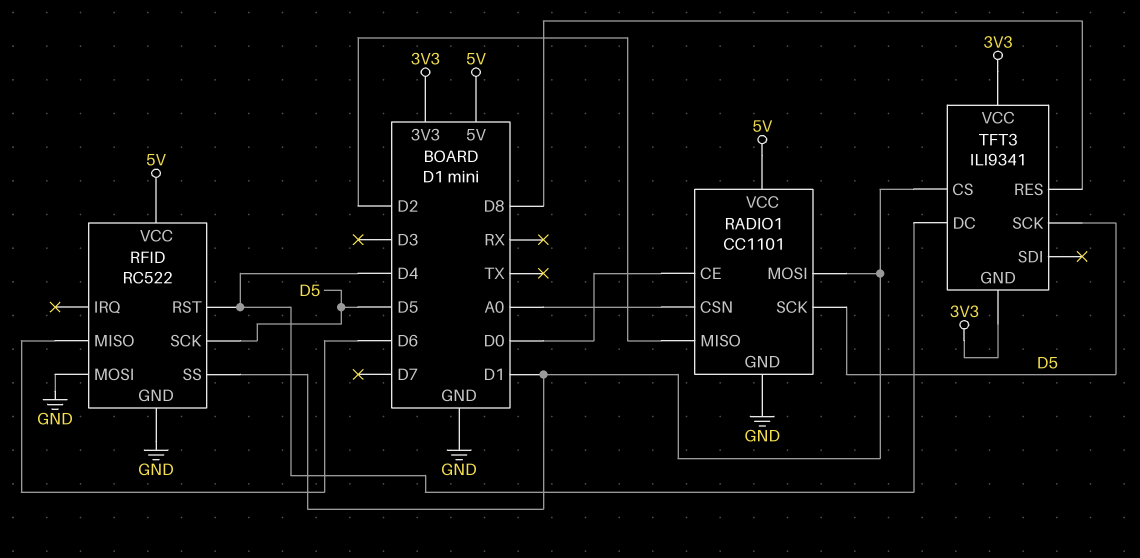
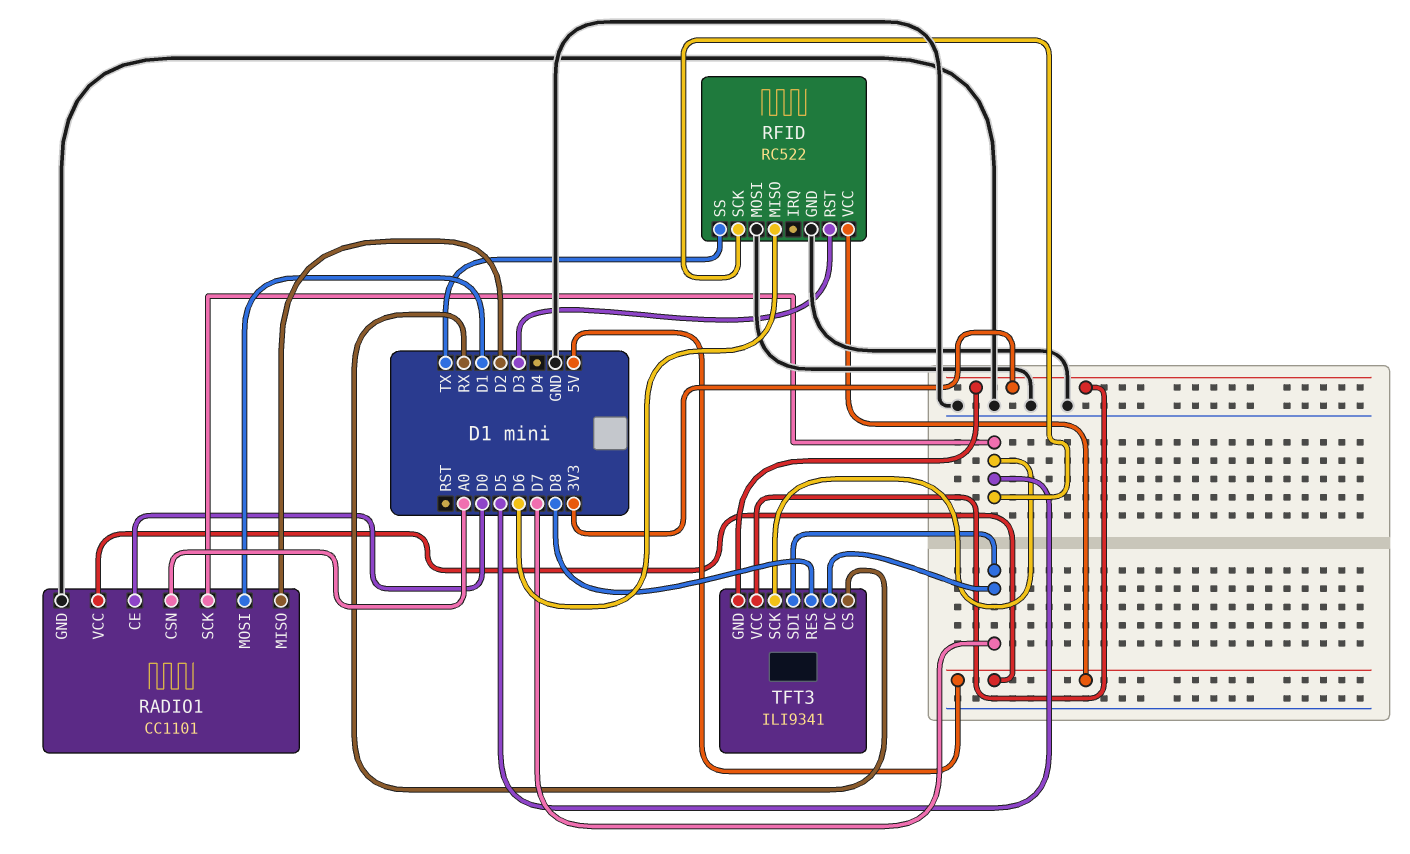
RFID pin RST: D4 -> D3
RFID pin SS: D1 -> TX
TFT3 pin CS: D1 -> RX
TFT3 pin DC: D4 -> D7
TFT3 pin SDI: none -> D7

